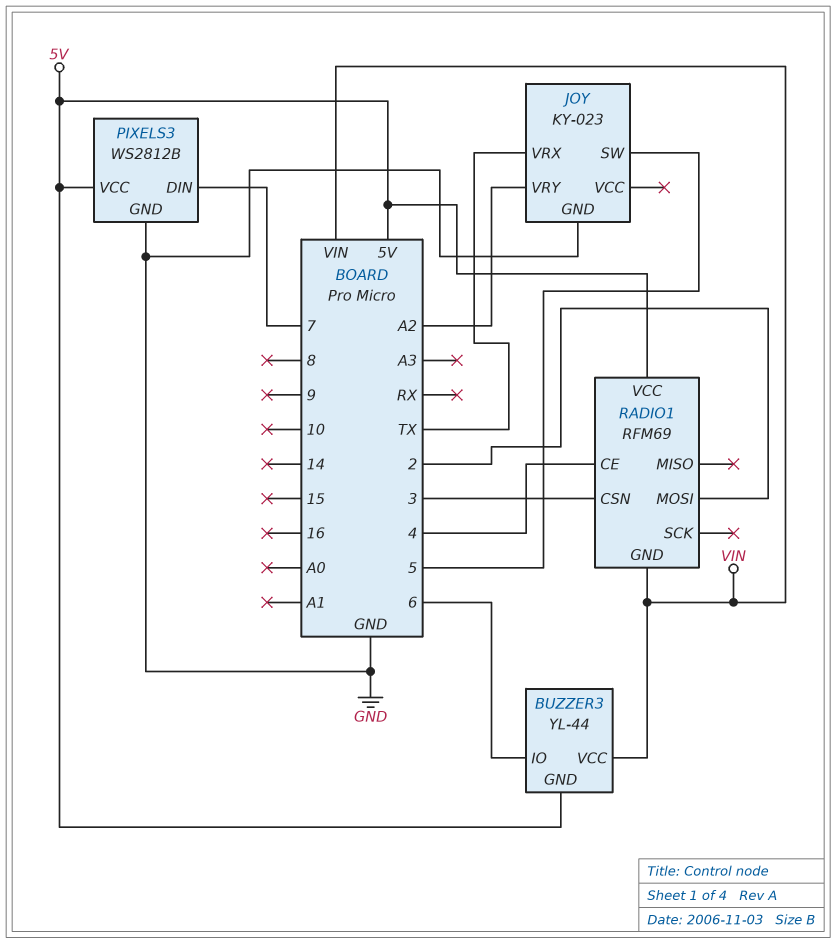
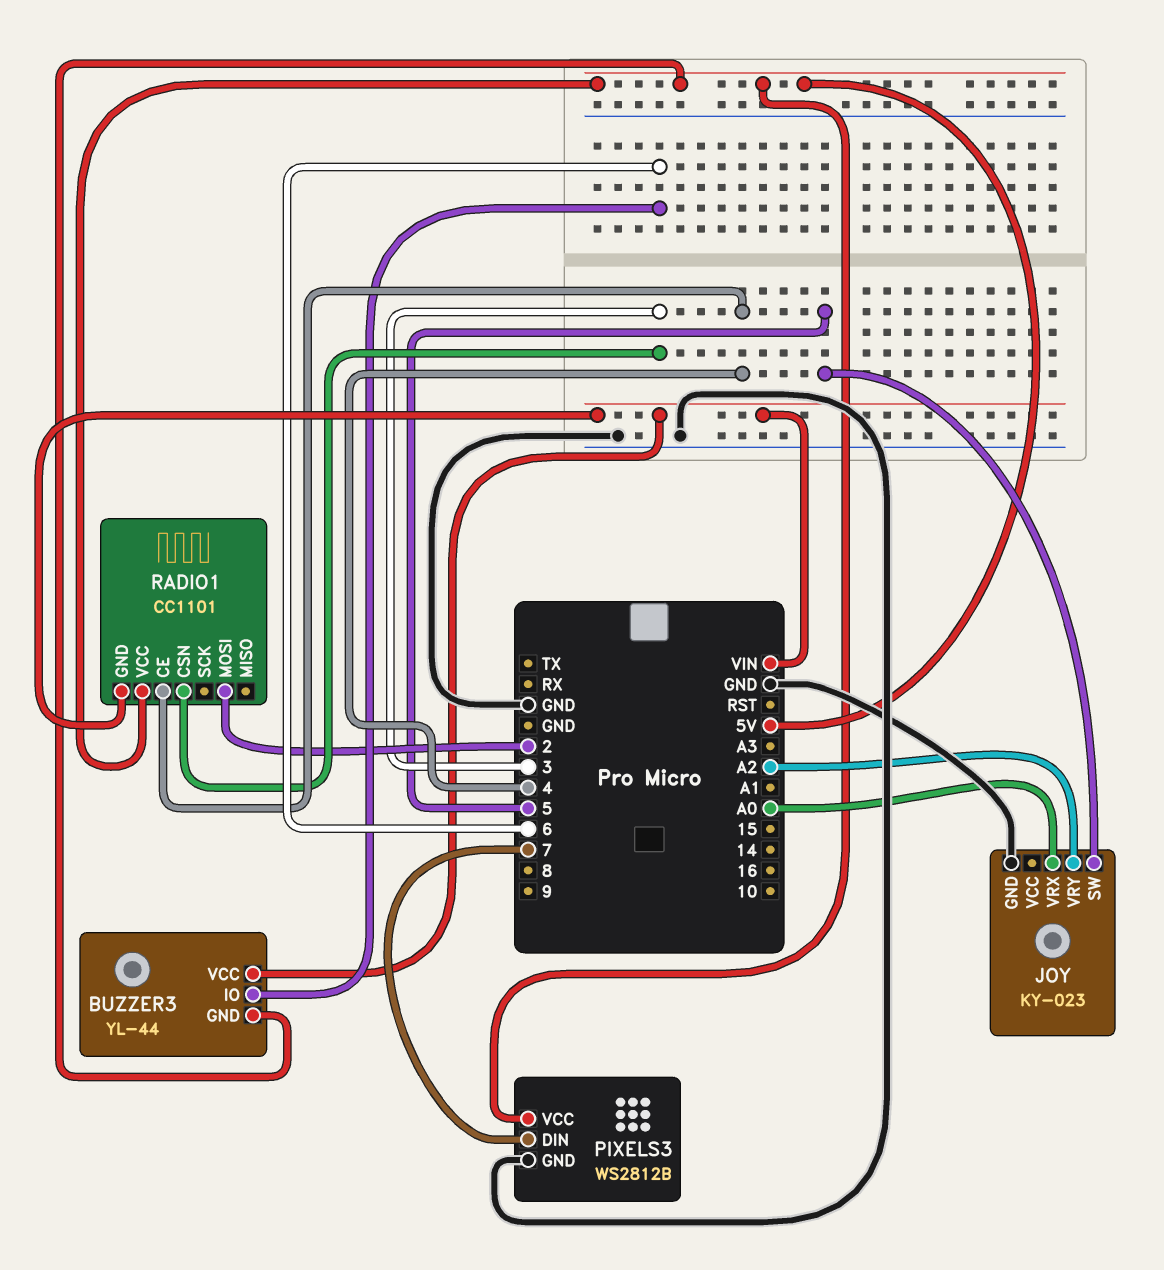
JOY pin VRX: TX -> A0
RADIO1: RFM69 -> CC1101

